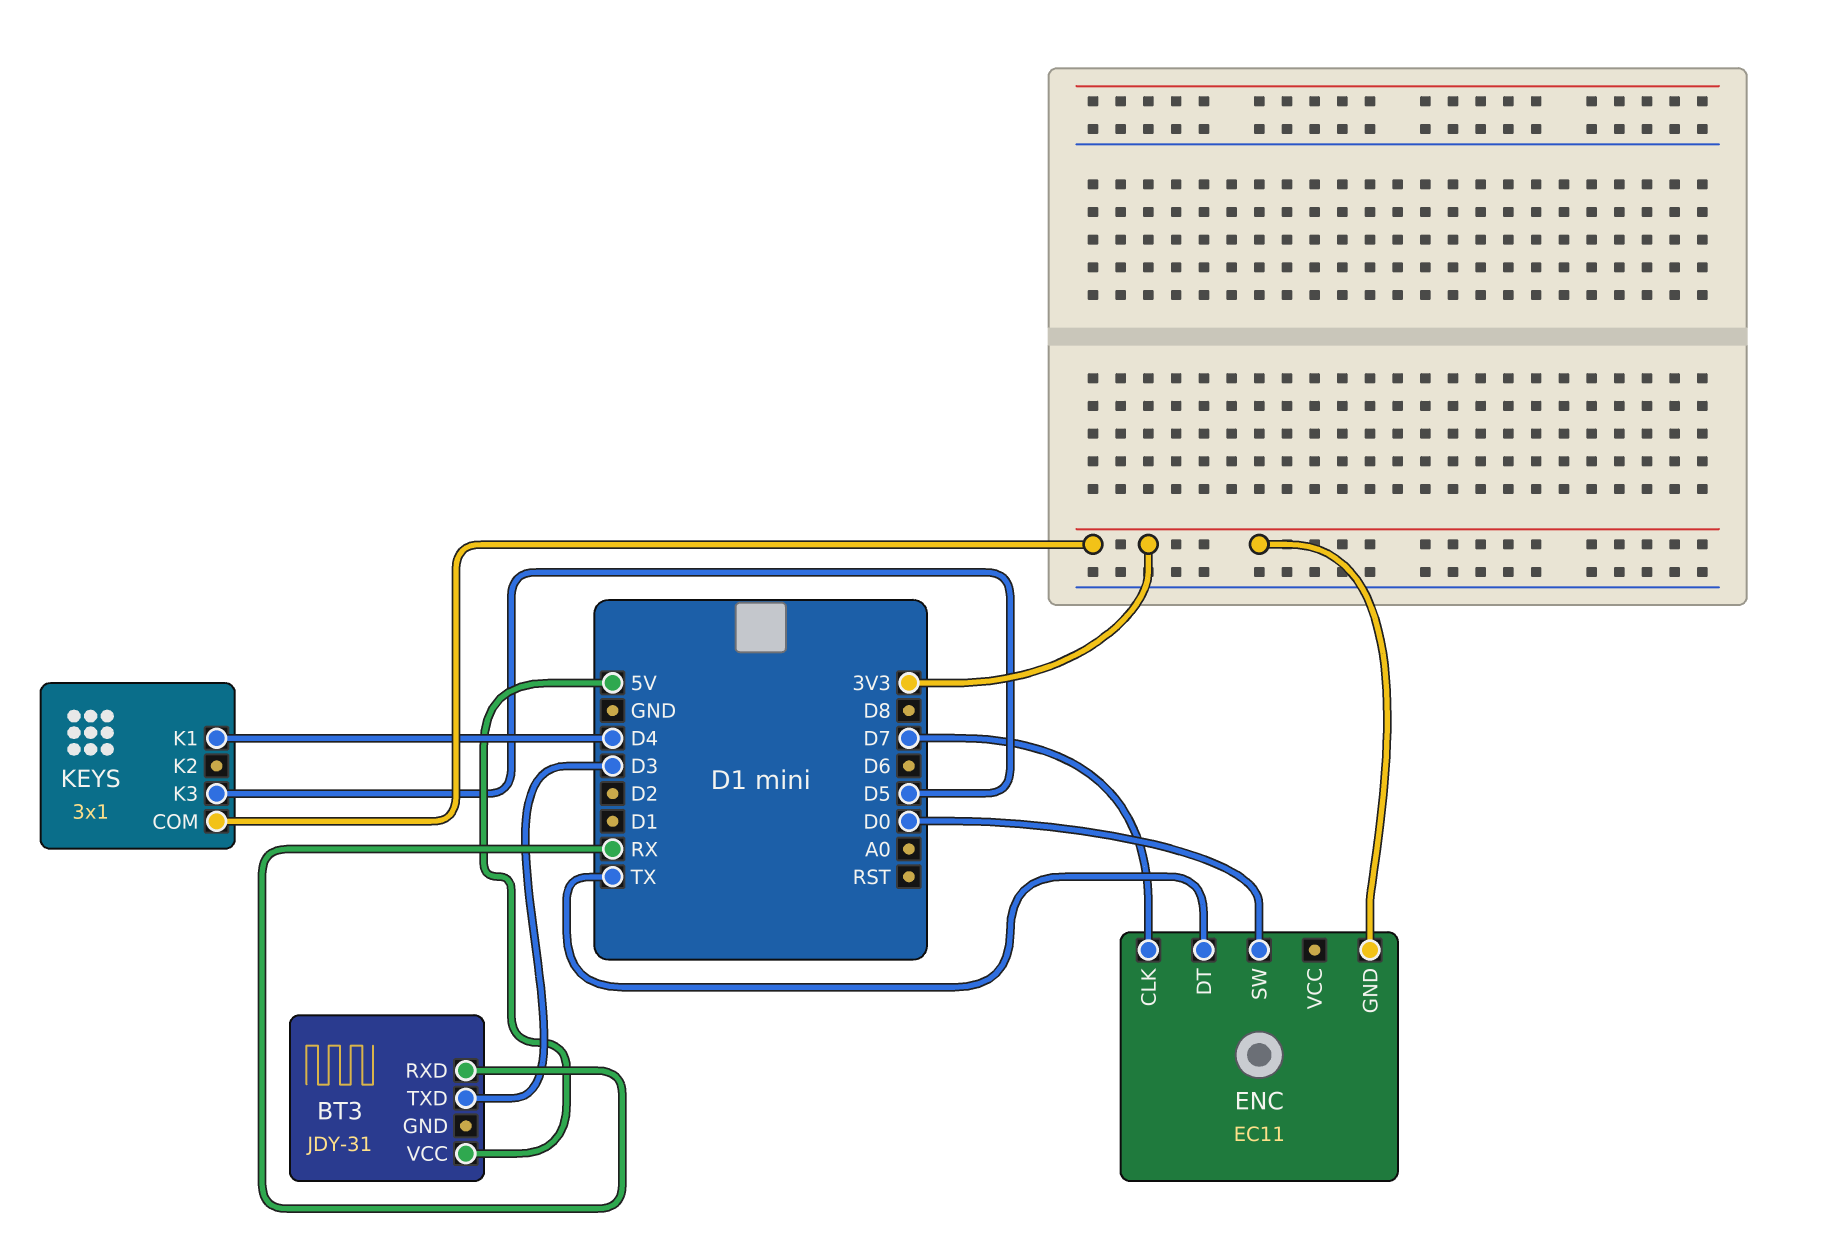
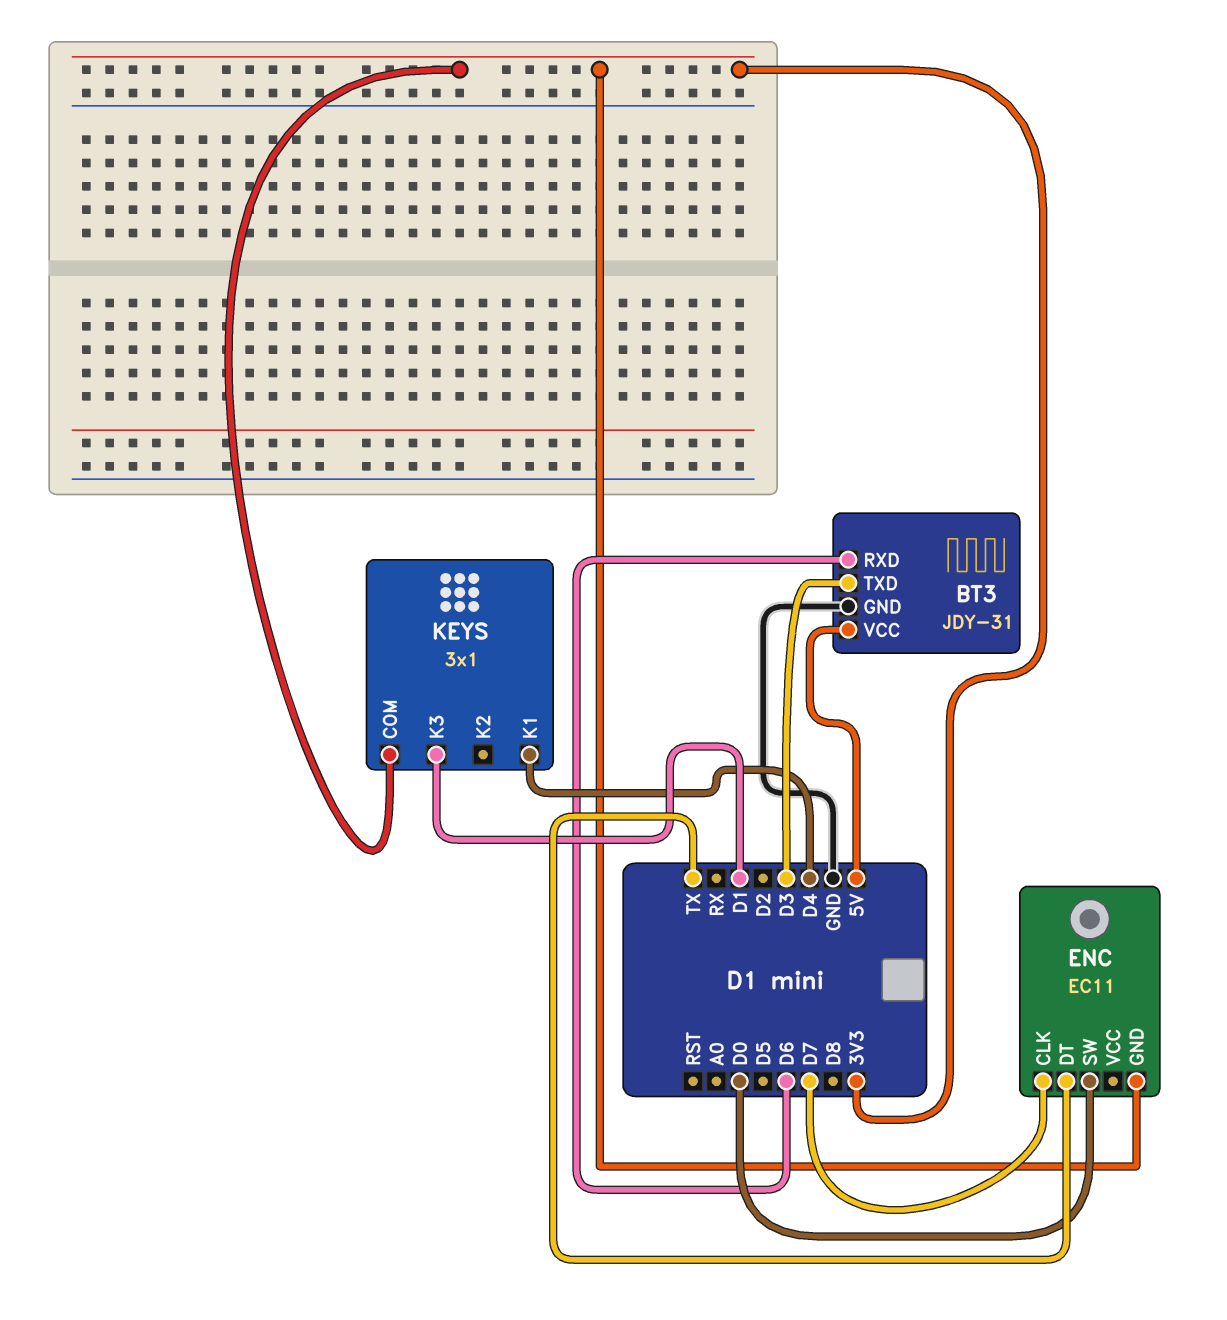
BT3 pin GND: none -> GND
BT3 pin RXD: RX -> D6
KEYS pin K3: D5 -> D1

